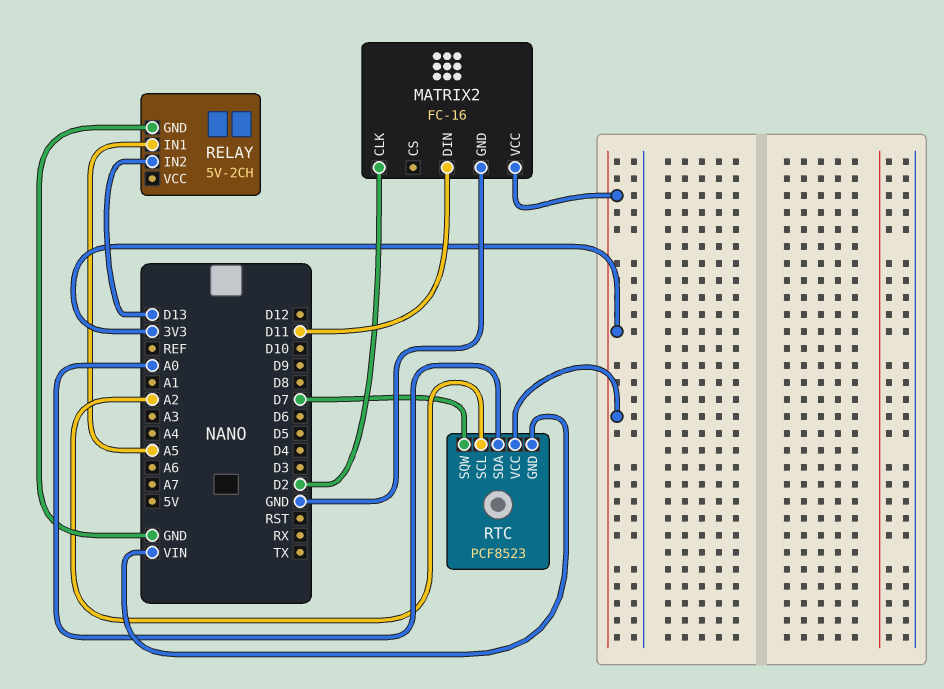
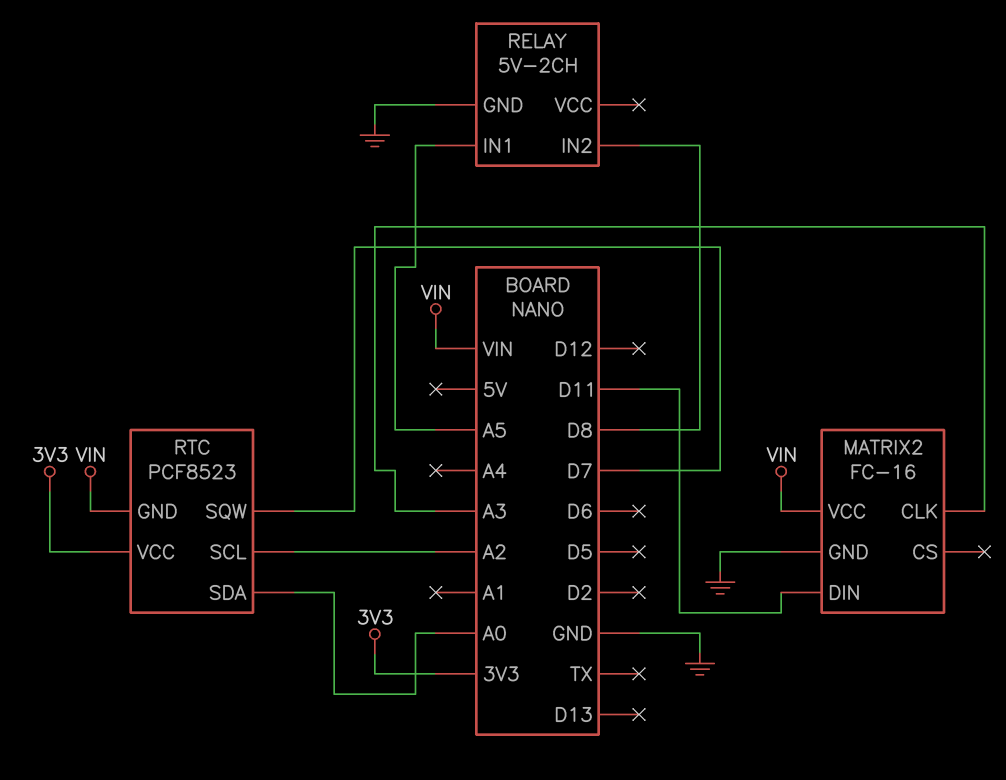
MATRIX2 pin CLK: D2 -> A3
MATRIX2 pin VCC: 3V3 -> VIN
RELAY pin IN2: D13 -> D8

